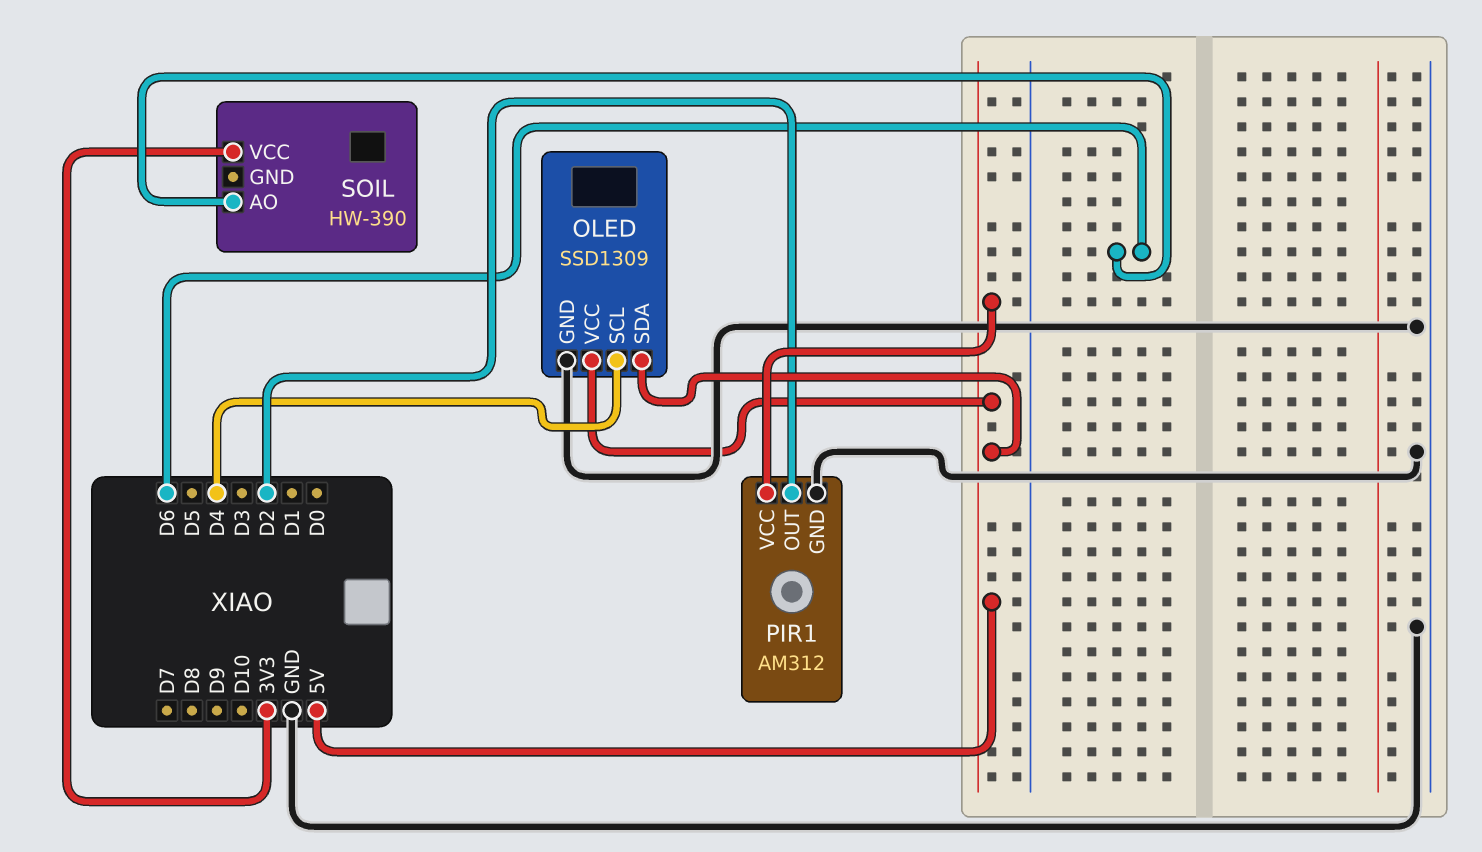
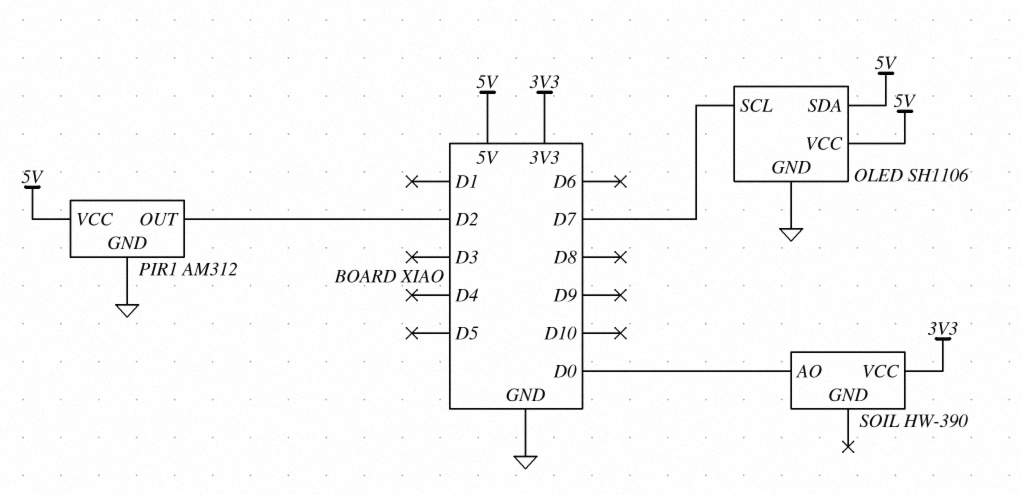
OLED: SSD1309 -> SH1106
OLED pin SCL: D4 -> D7
SOIL pin AO: D6 -> D0

